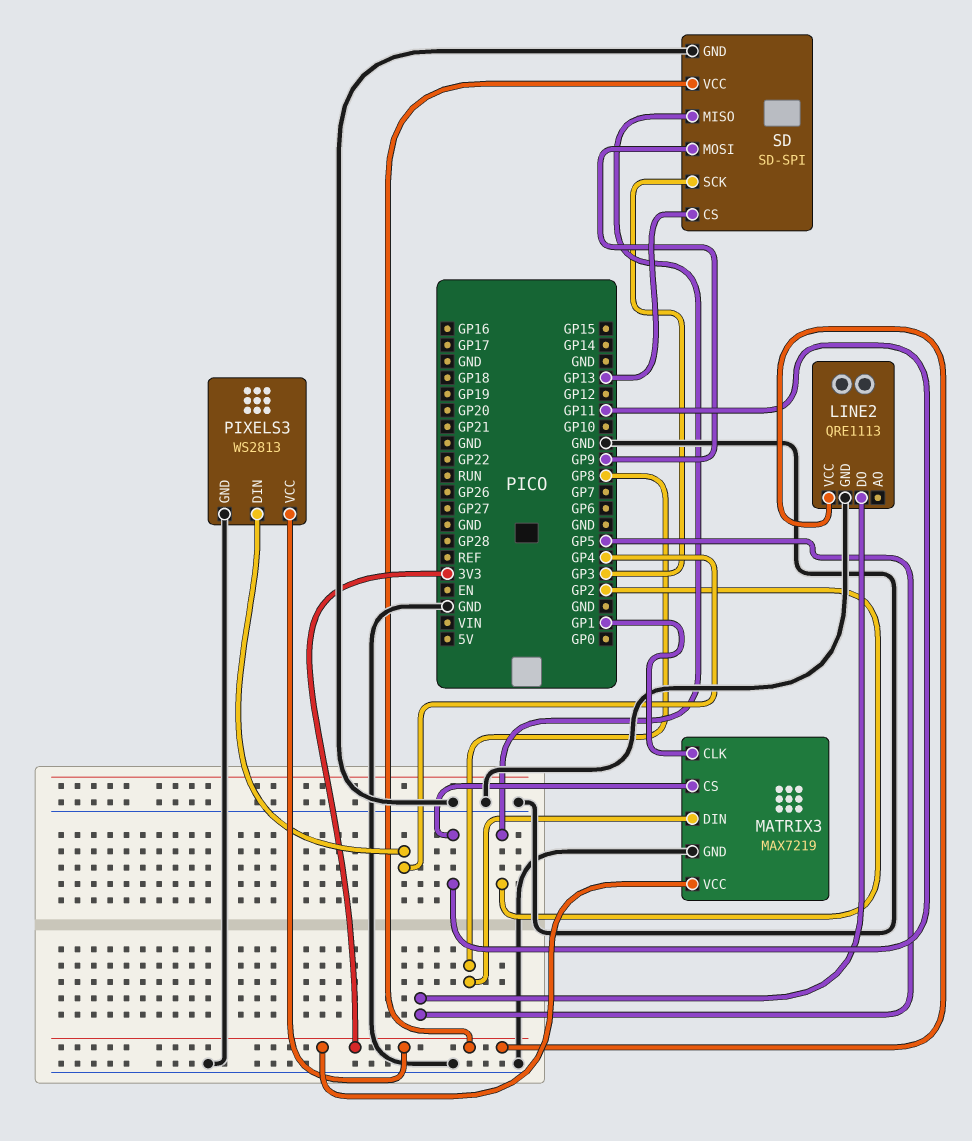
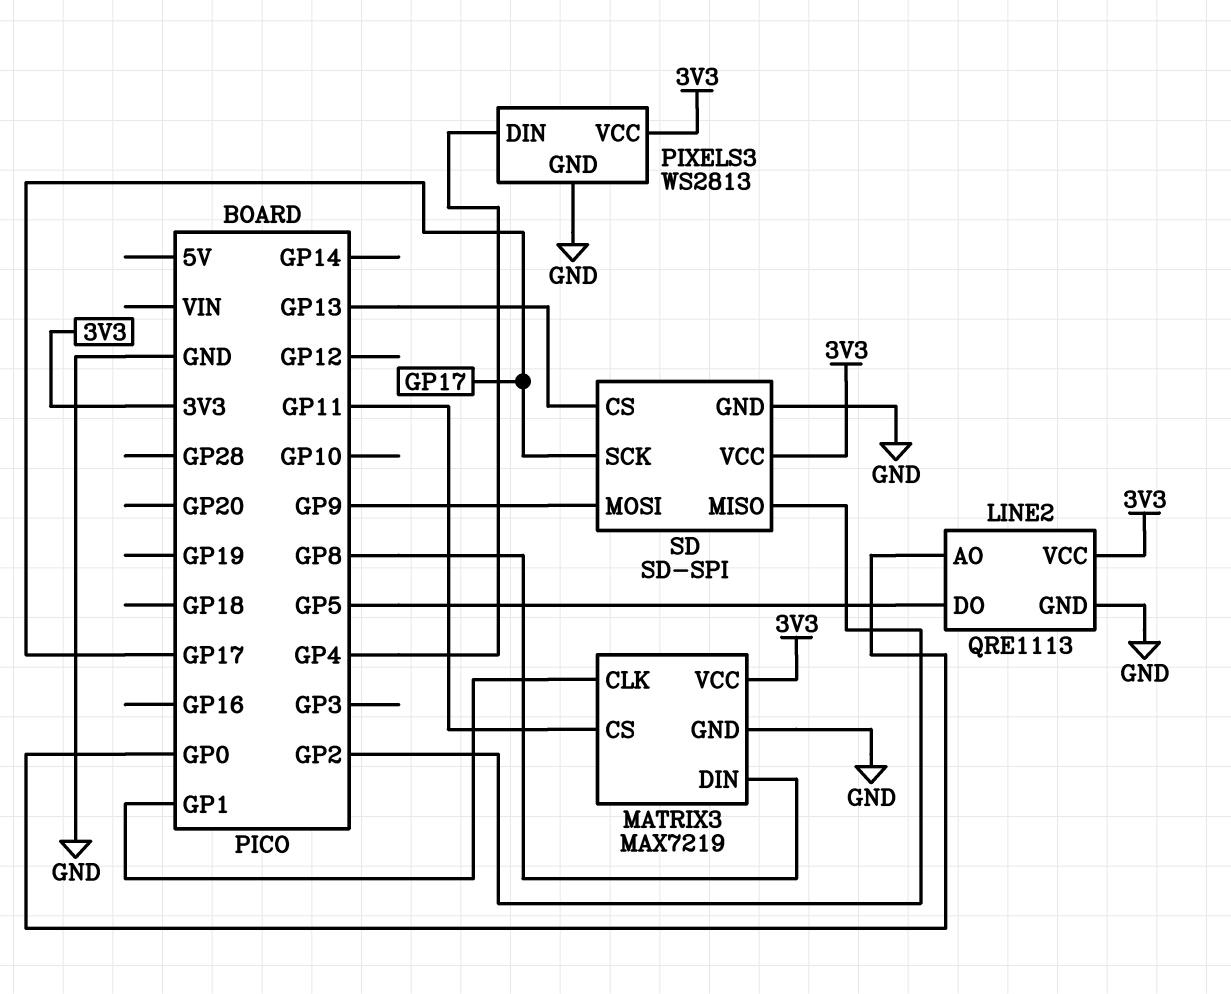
LINE2 pin AO: none -> GP0
SD pin SCK: GP3 -> GP17

